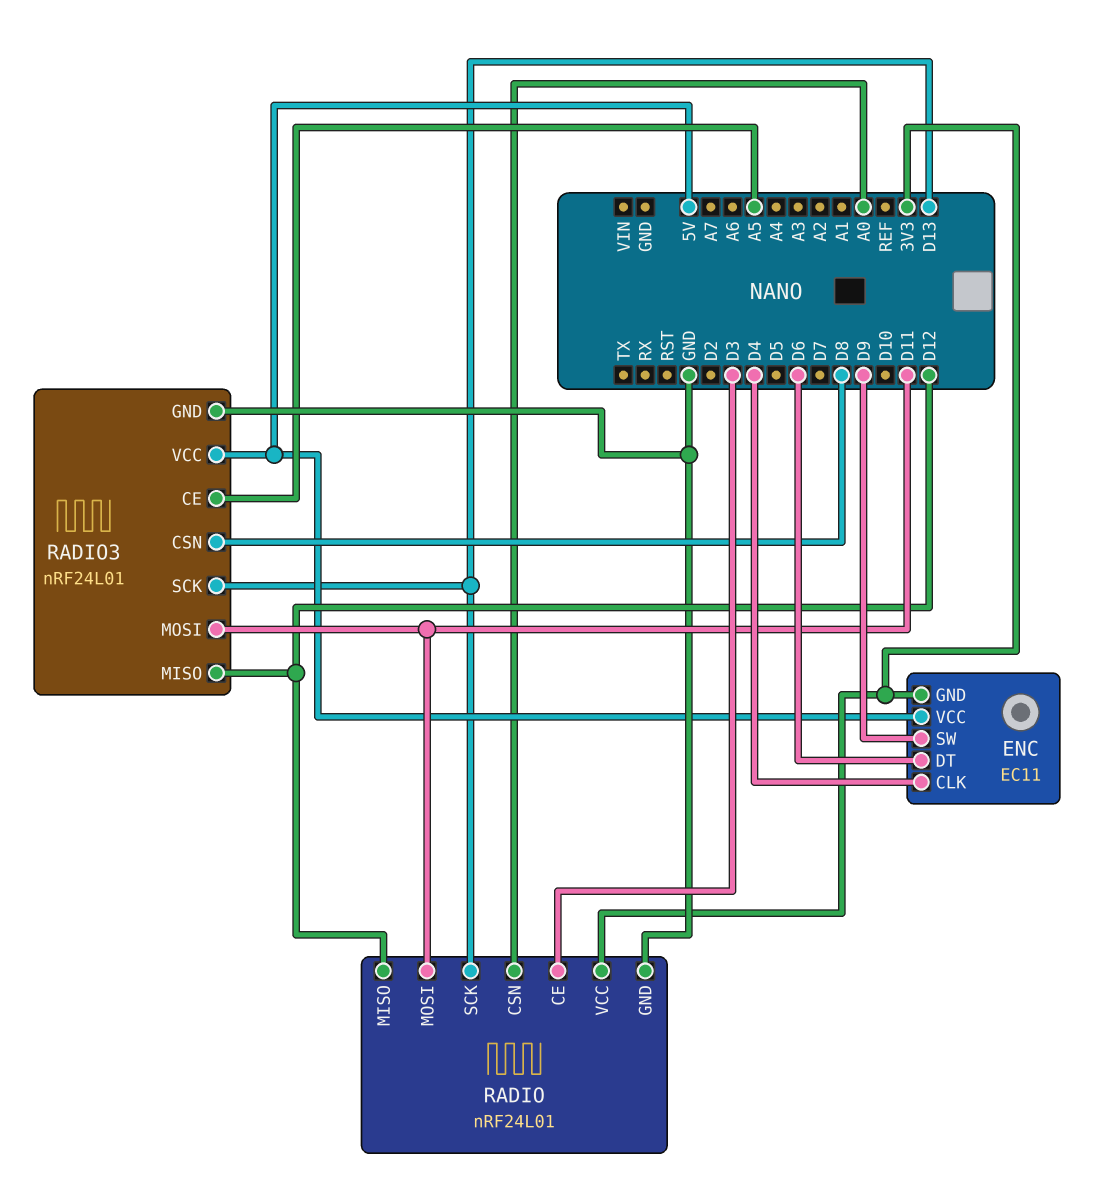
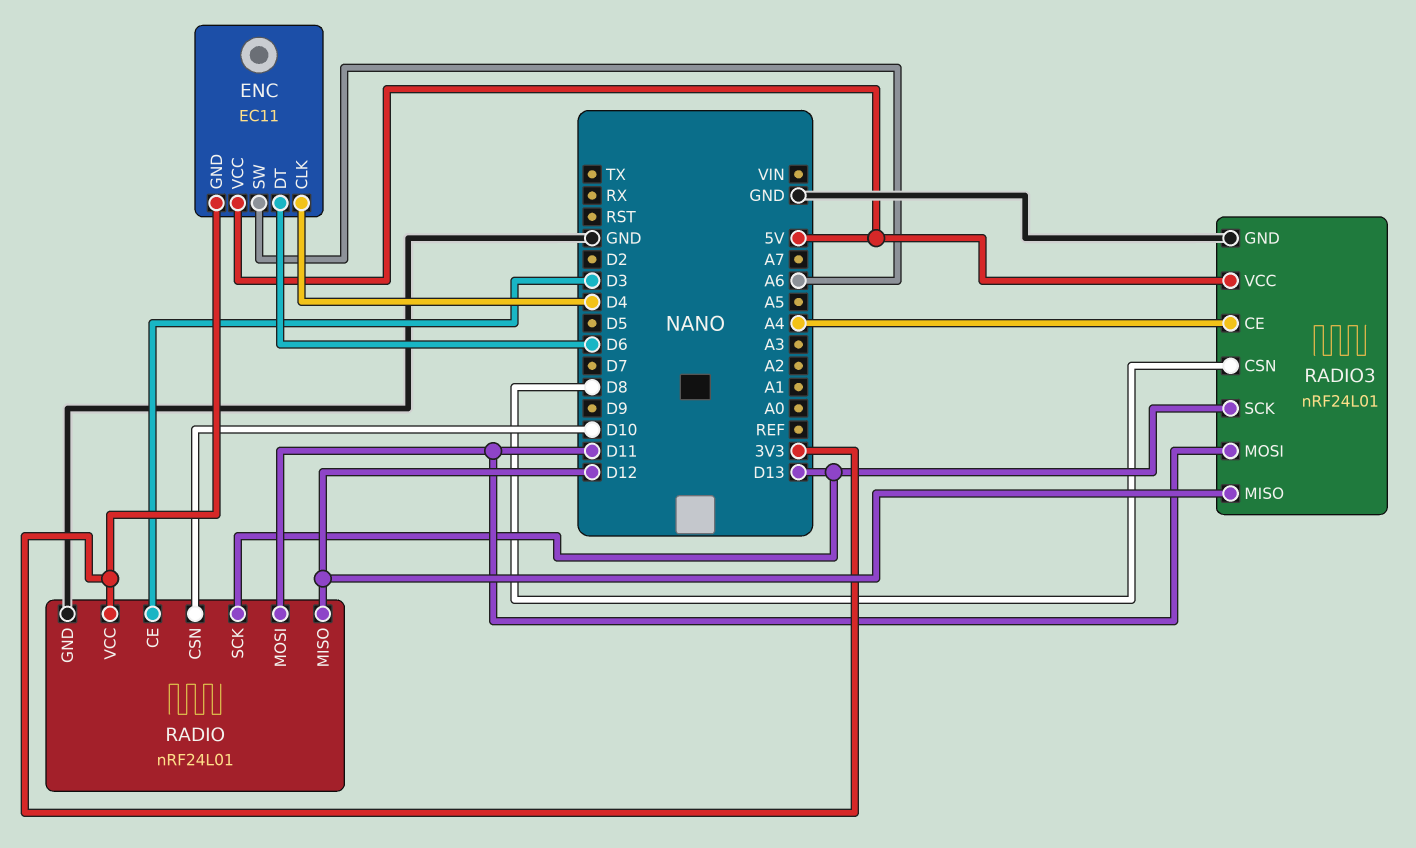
ENC pin SW: D9 -> A6
RADIO pin CSN: A0 -> D10
RADIO3 pin CE: A5 -> A4

